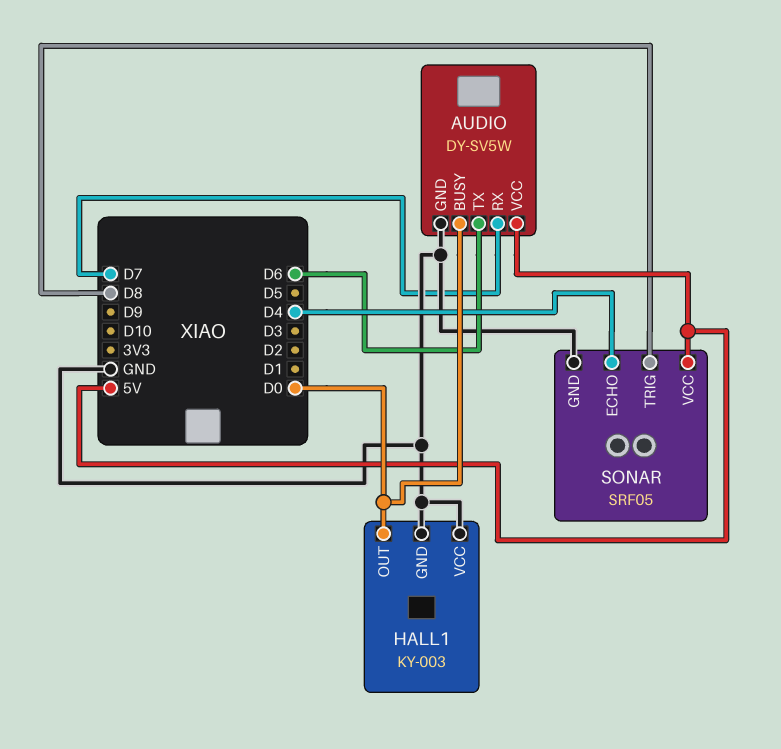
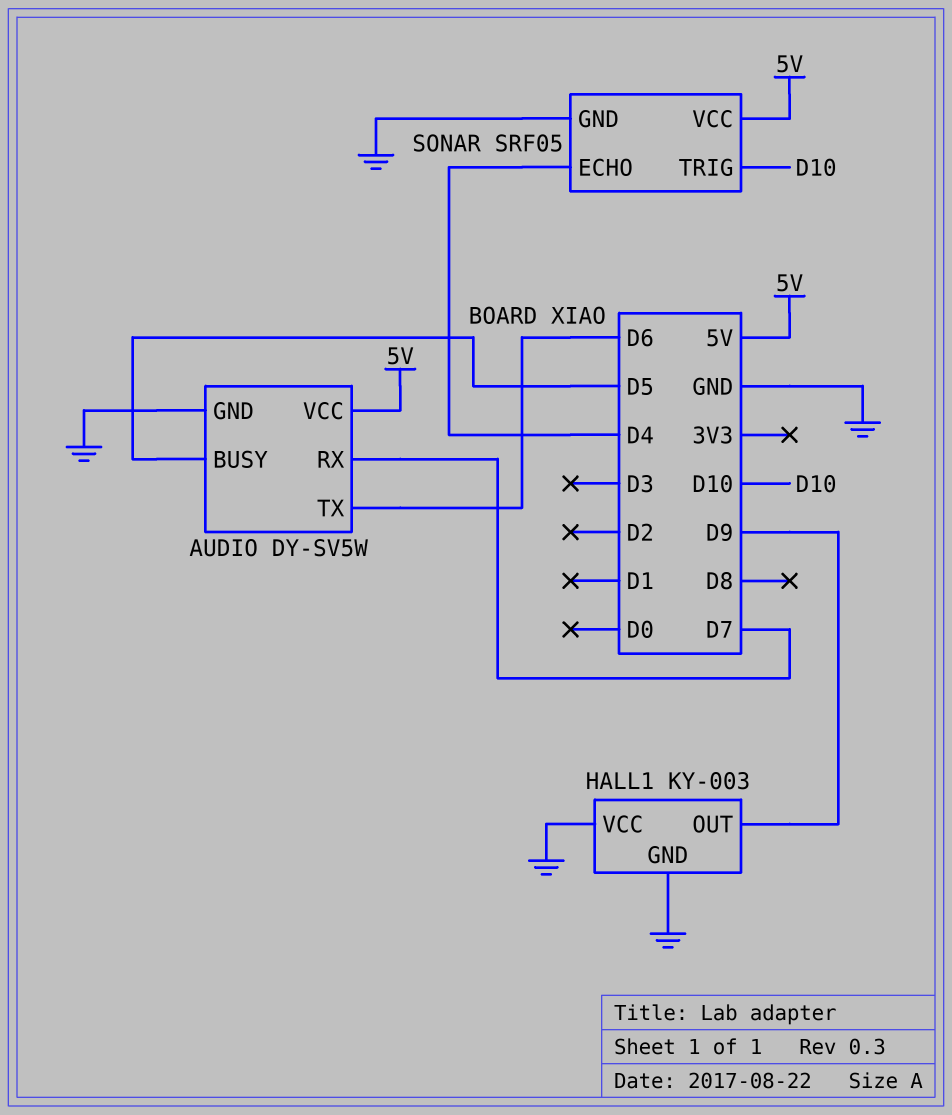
AUDIO pin BUSY: D0 -> D5
HALL1 pin OUT: D0 -> D9
SONAR pin TRIG: D8 -> D10

